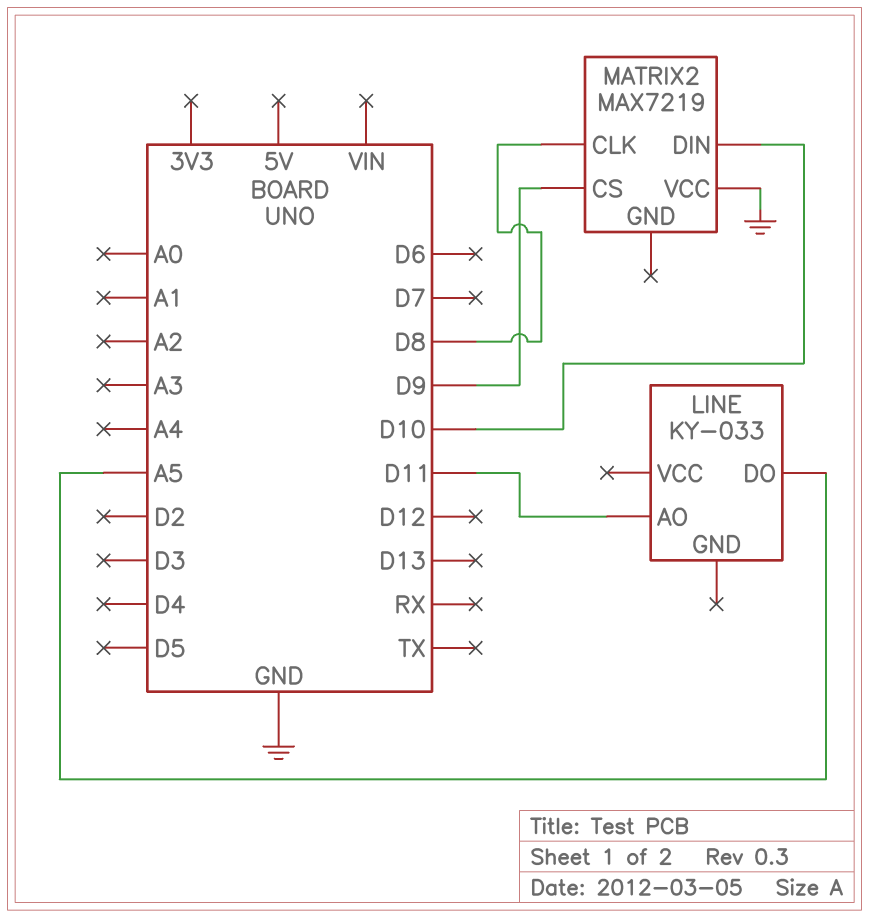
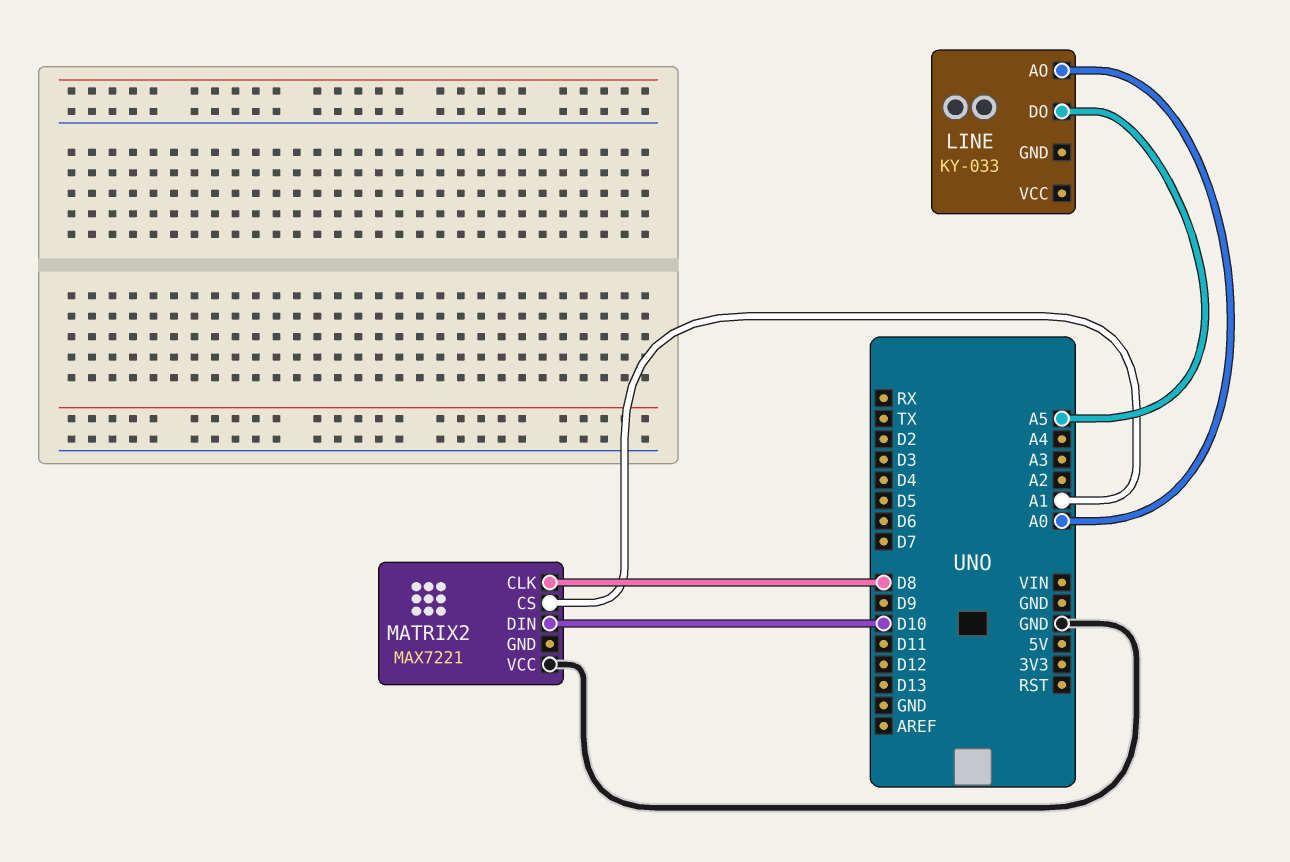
LINE pin AO: D11 -> A0
MATRIX2: MAX7219 -> MAX7221
MATRIX2 pin CS: D9 -> A1

